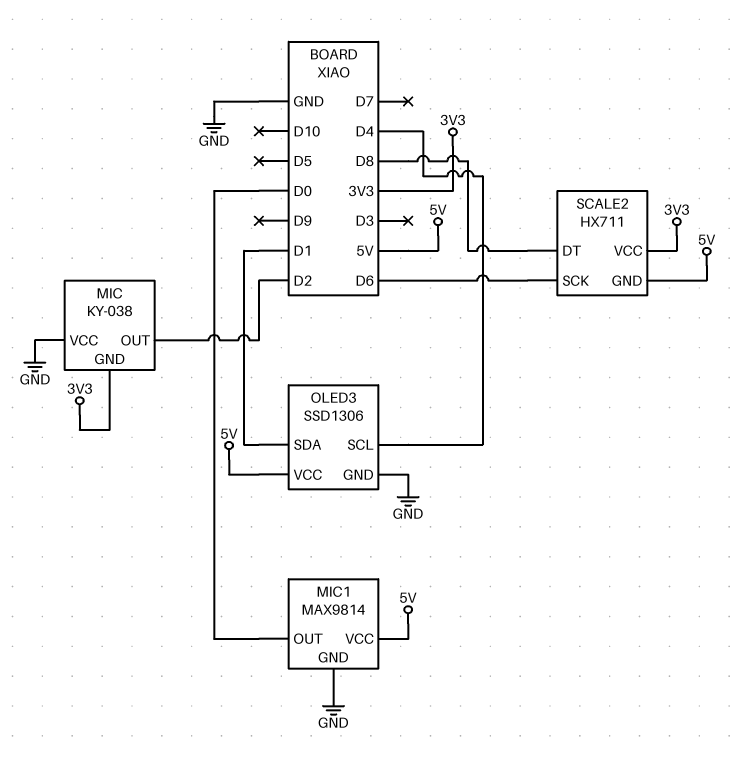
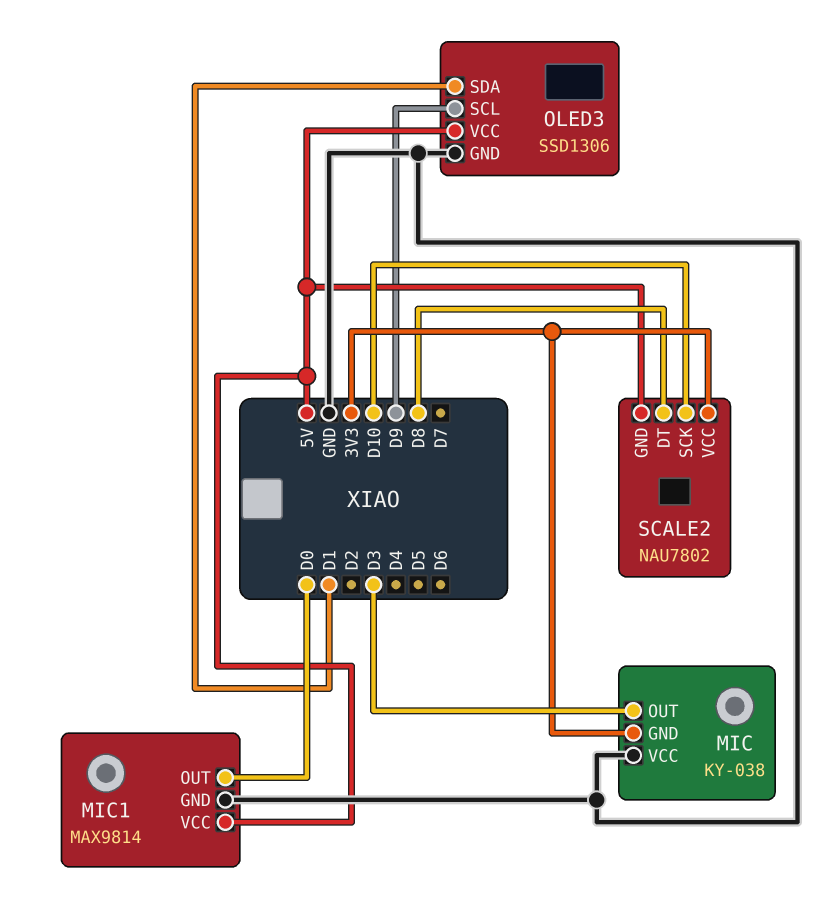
MIC pin OUT: D2 -> D3
OLED3 pin SCL: D4 -> D9
SCALE2: HX711 -> NAU7802
SCALE2 pin SCK: D6 -> D10

